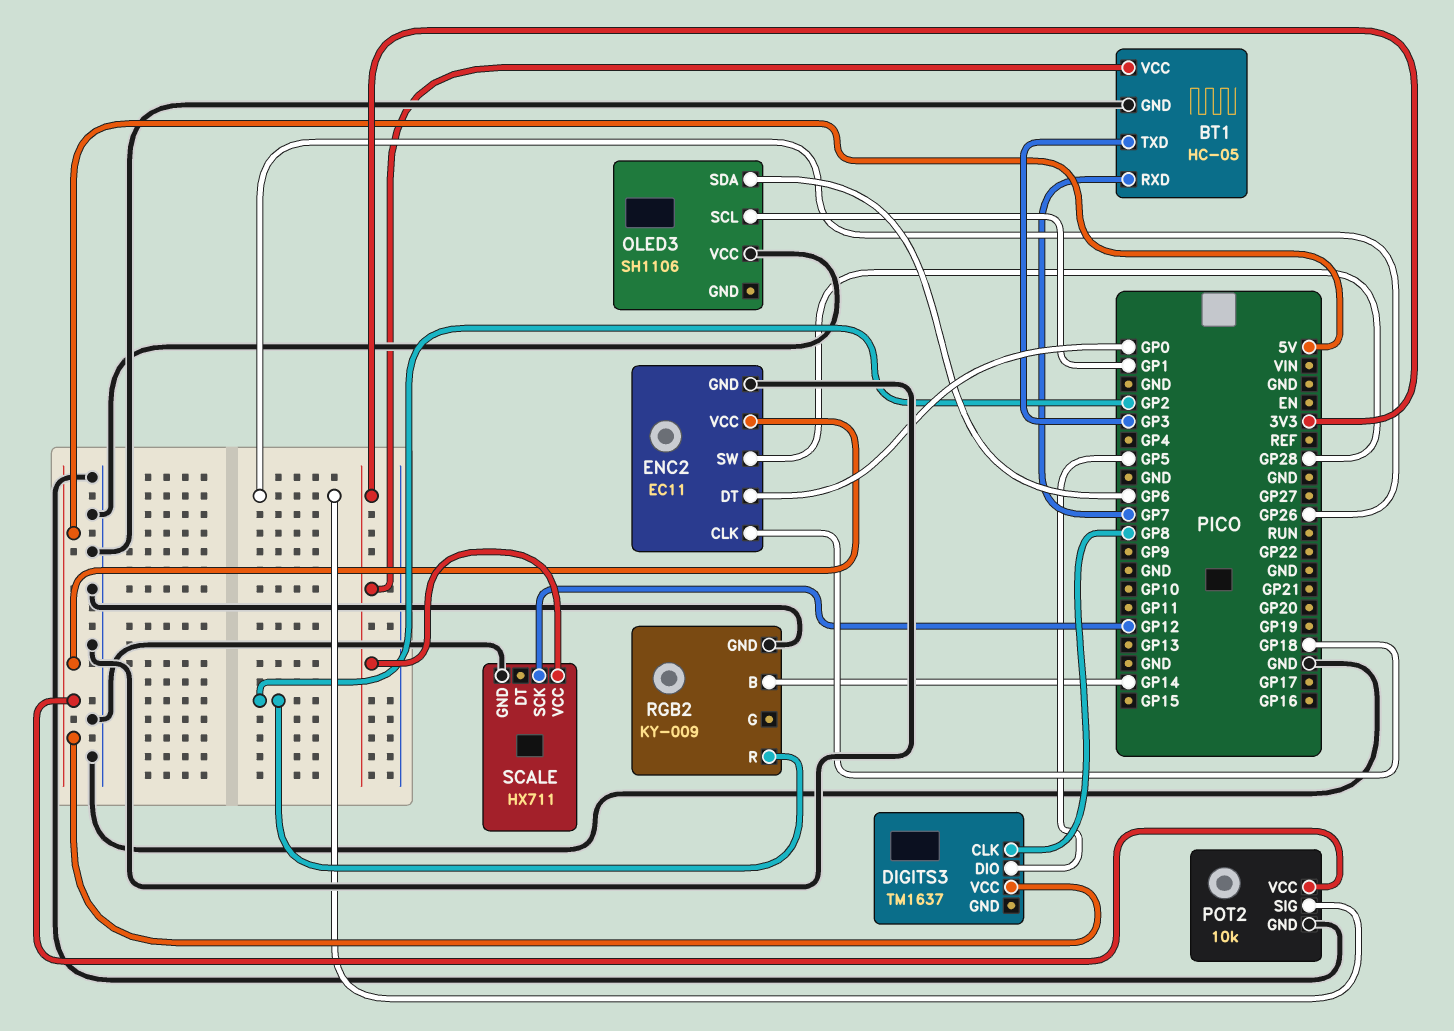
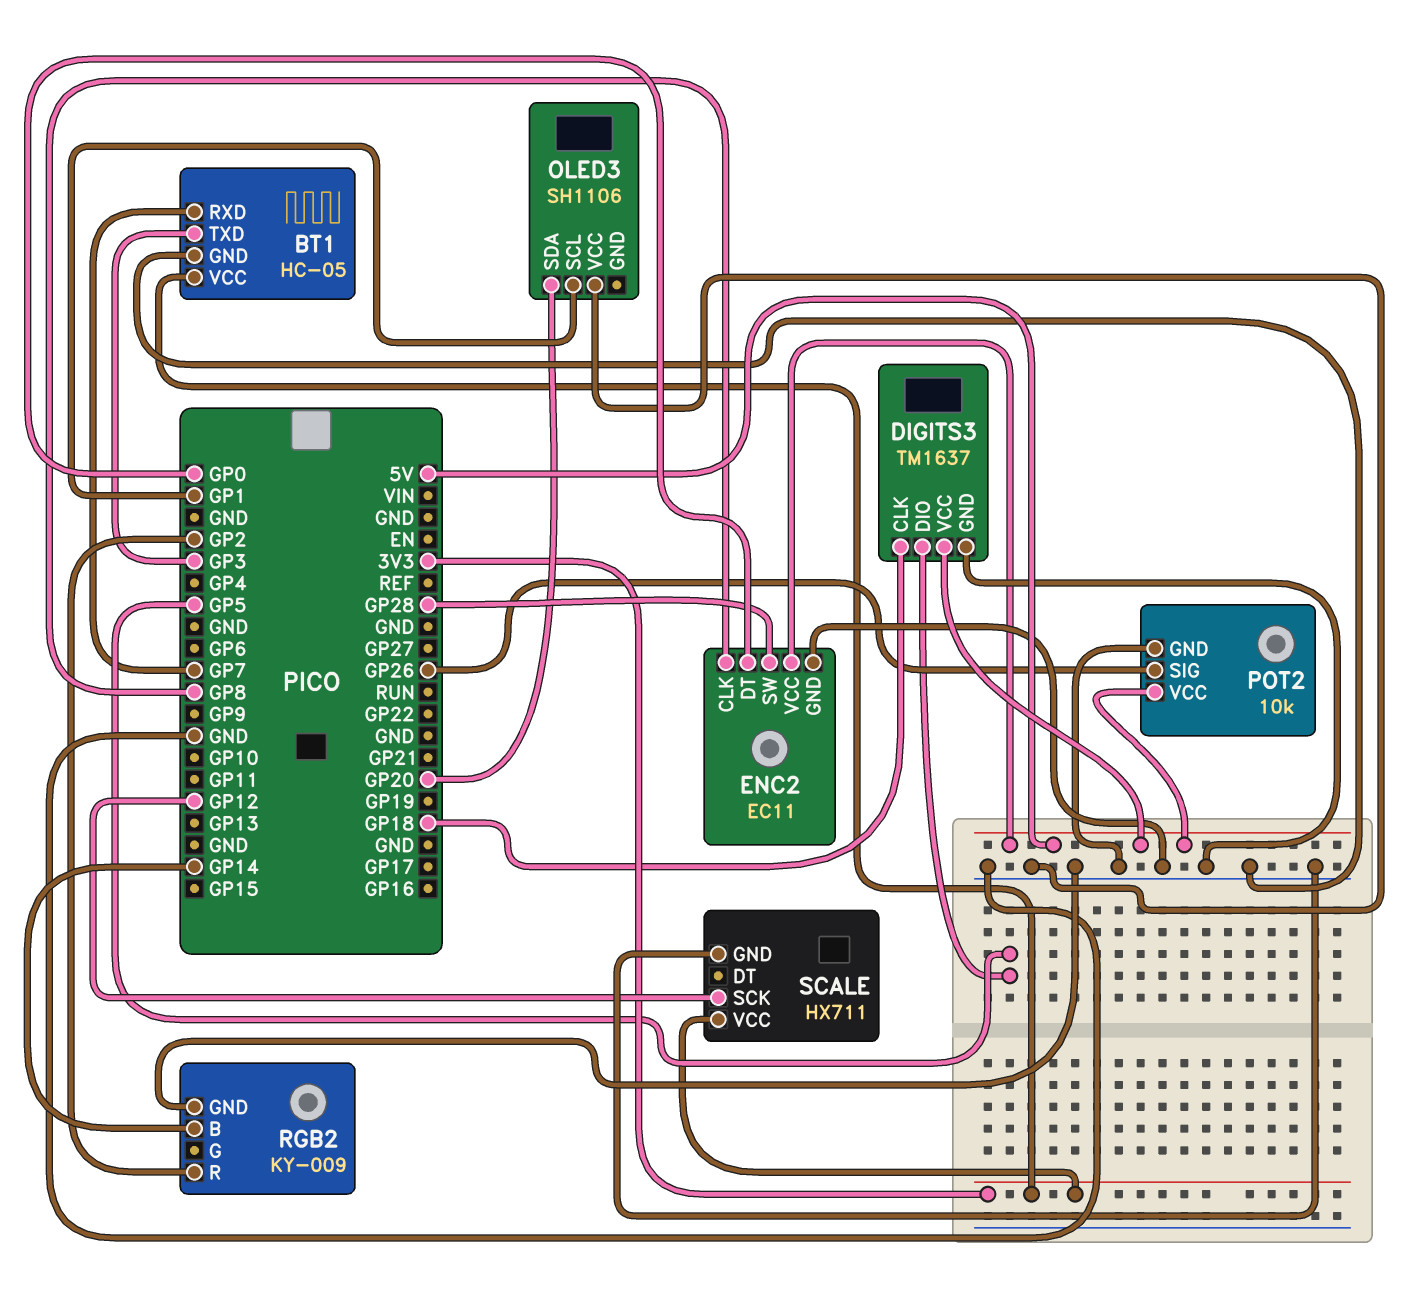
DIGITS3 pin CLK: GP8 -> GP18
DIGITS3 pin GND: none -> GND
ENC2 pin CLK: GP18 -> GP8
OLED3 pin SDA: GP6 -> GP20

